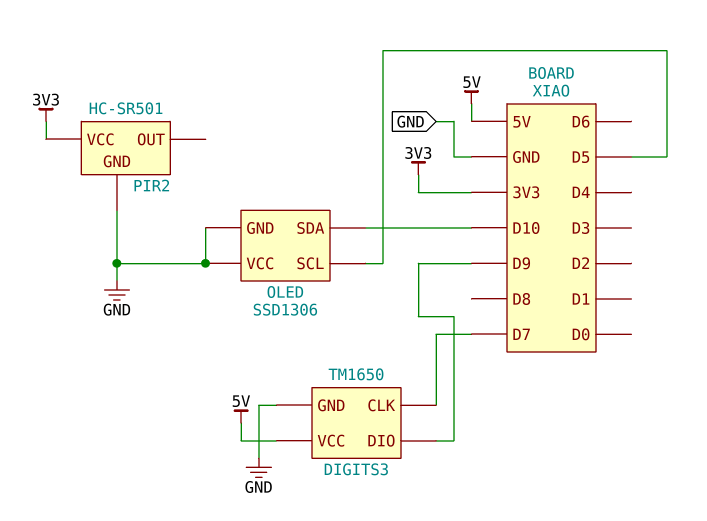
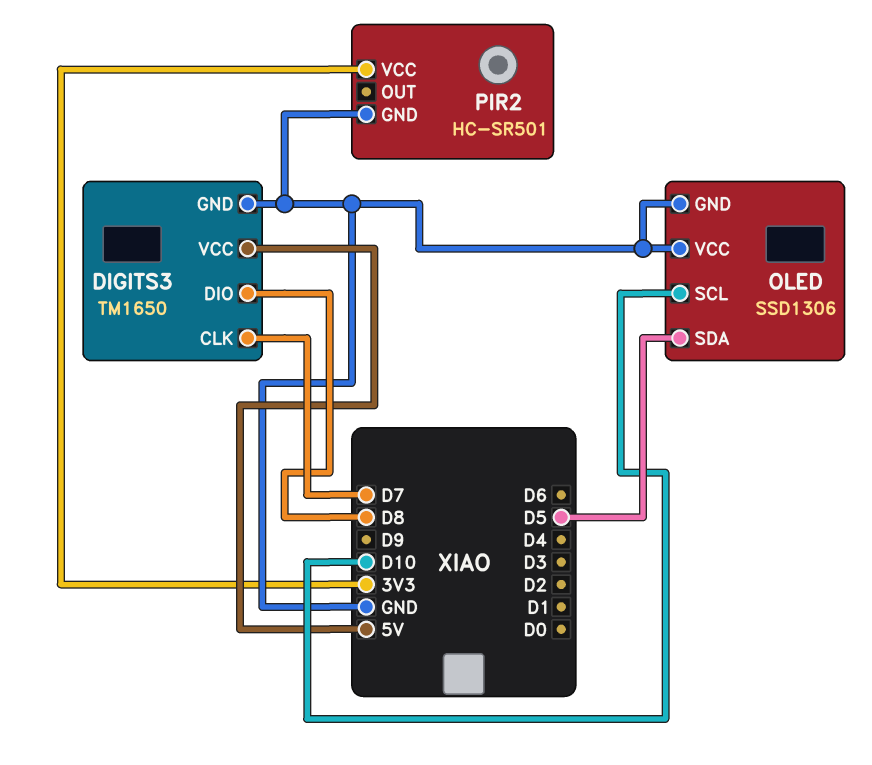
DIGITS3 pin DIO: D9 -> D8
OLED pin SCL: D5 -> D10
OLED pin SDA: D10 -> D5

